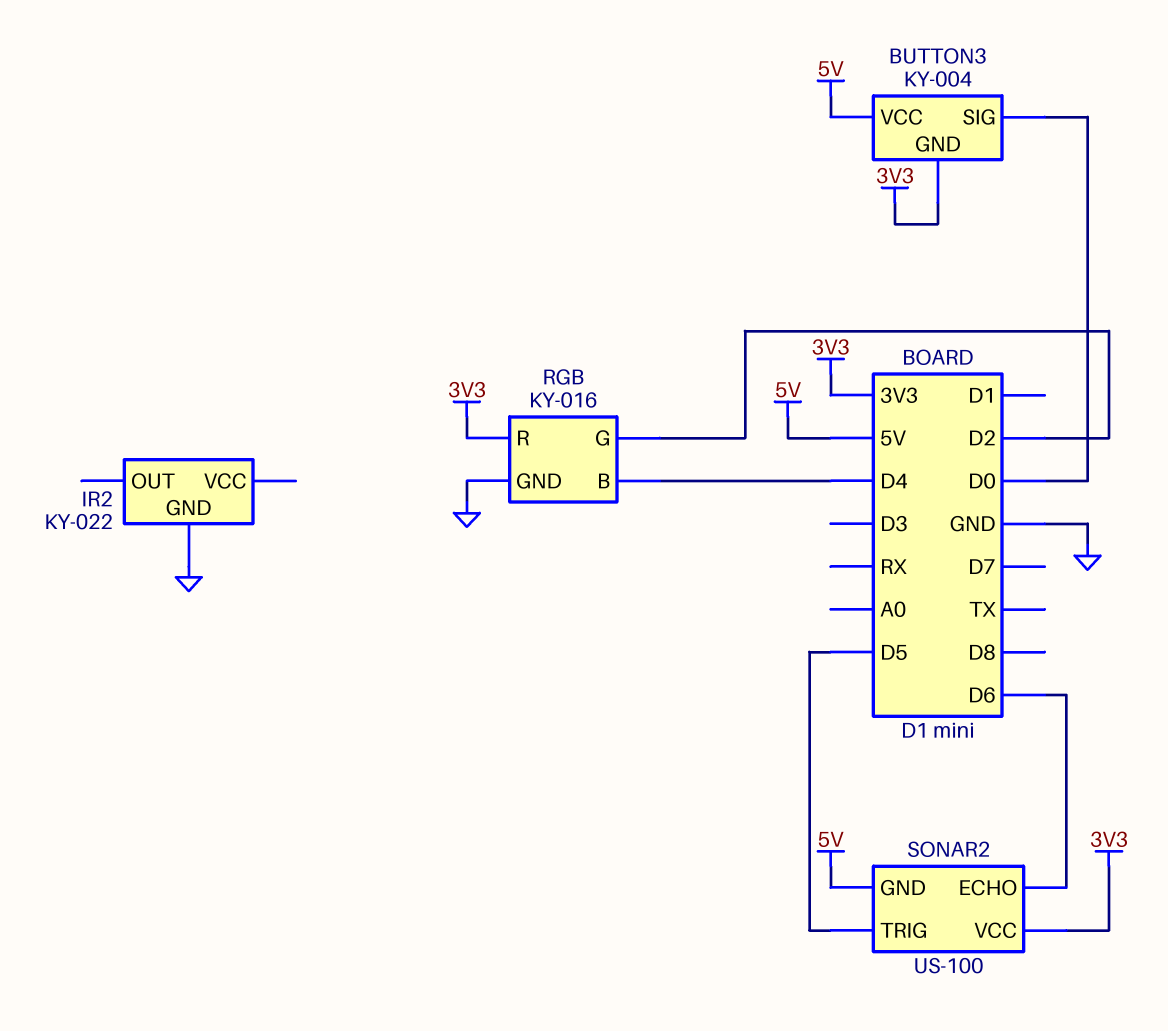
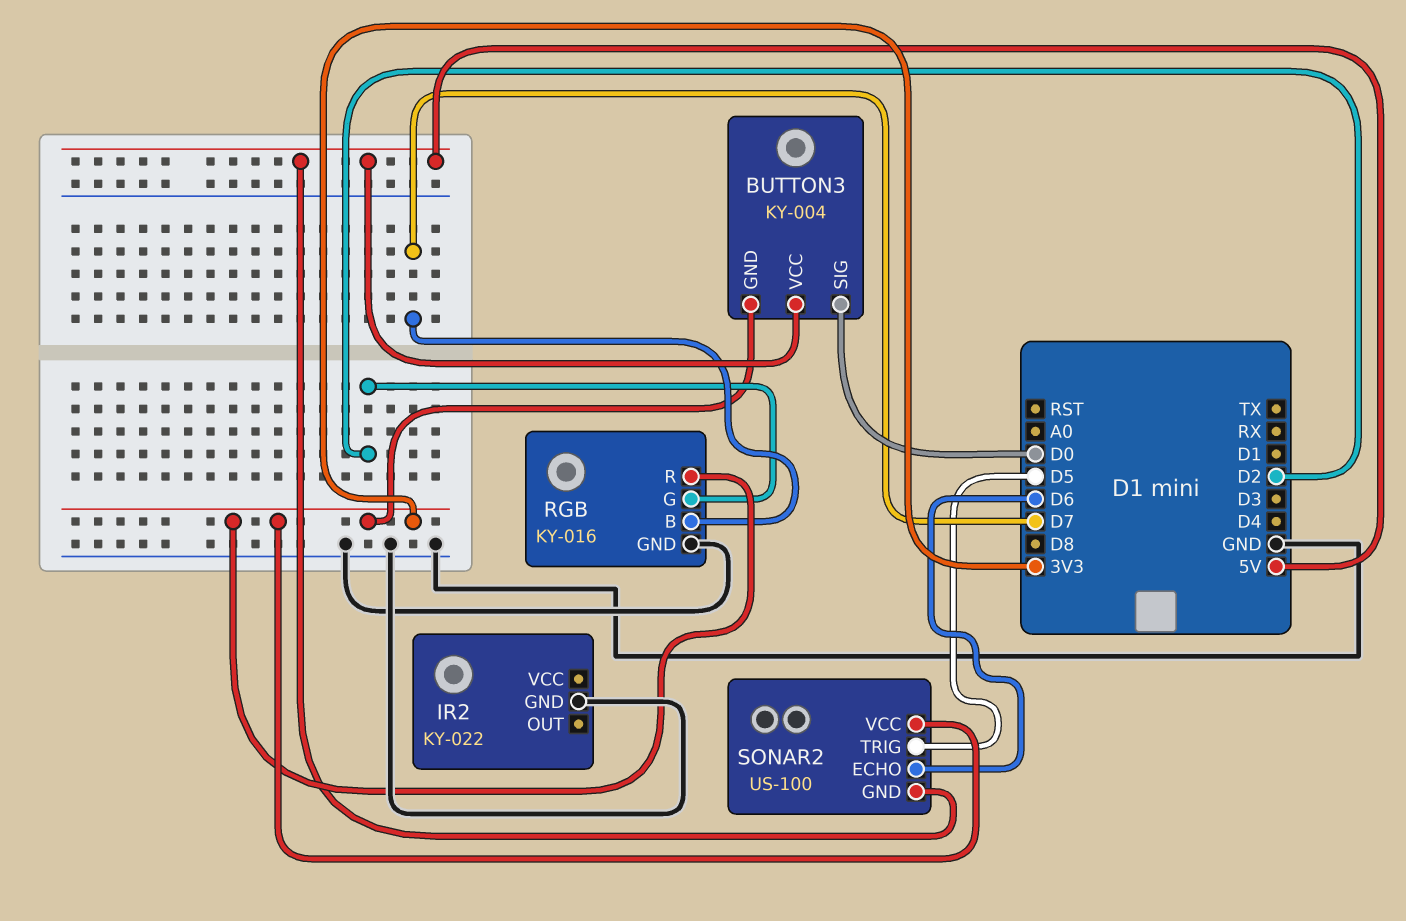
RGB pin B: D4 -> D7

